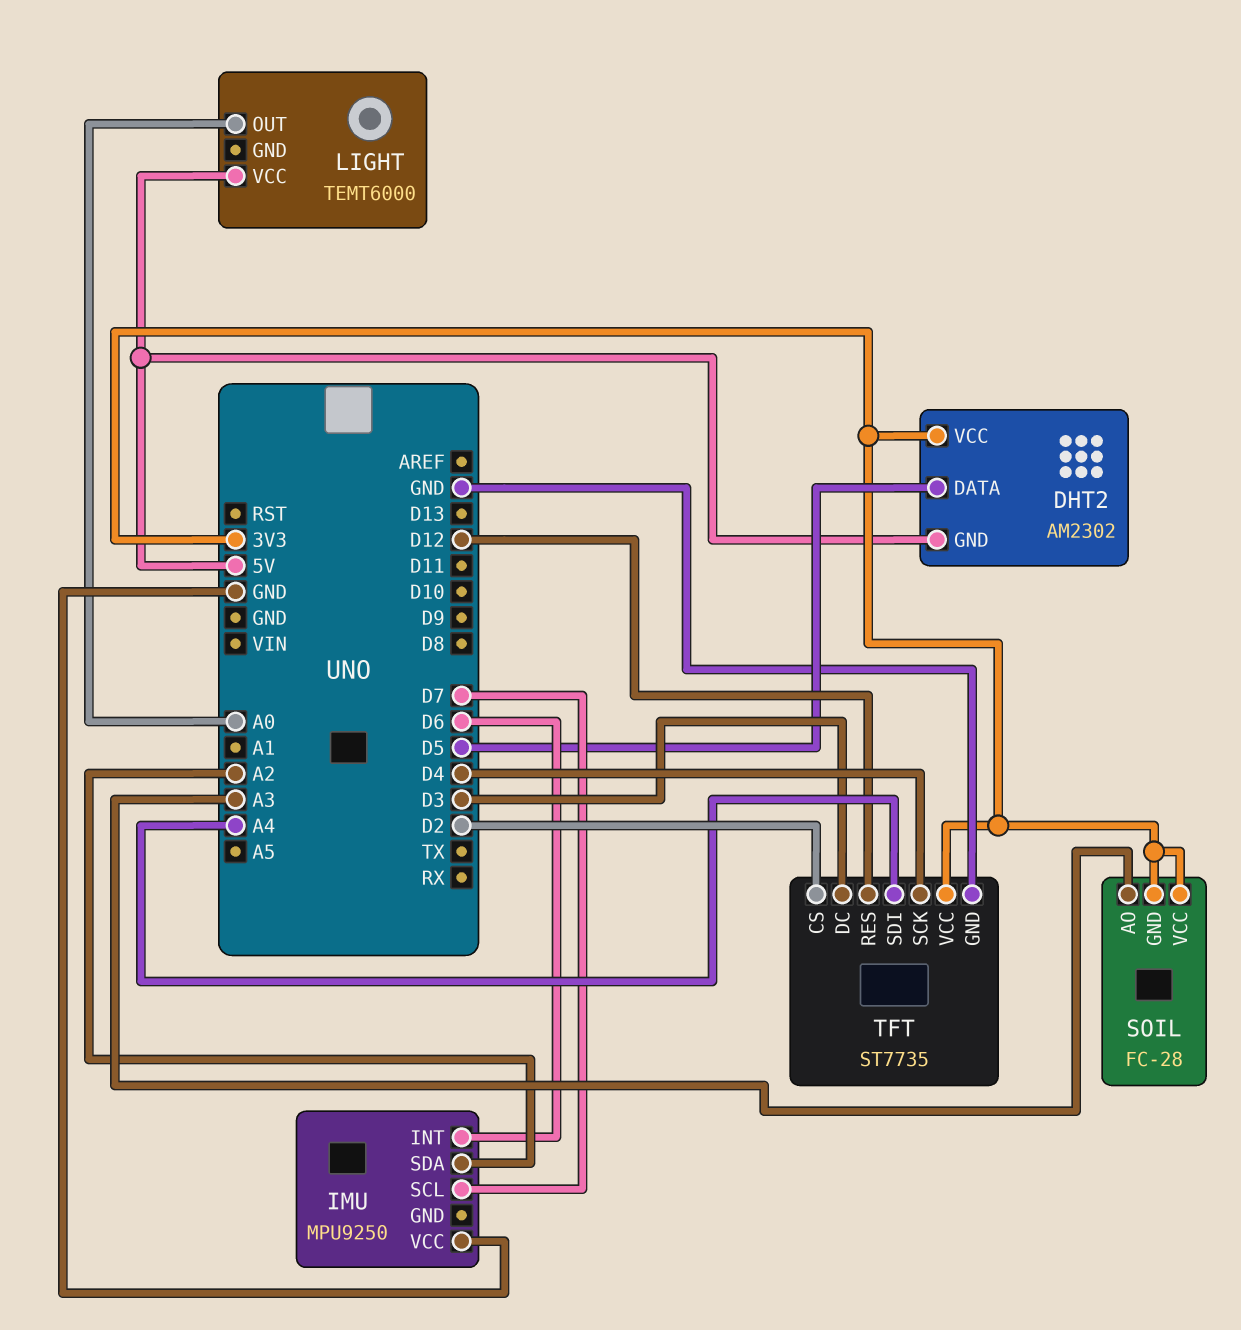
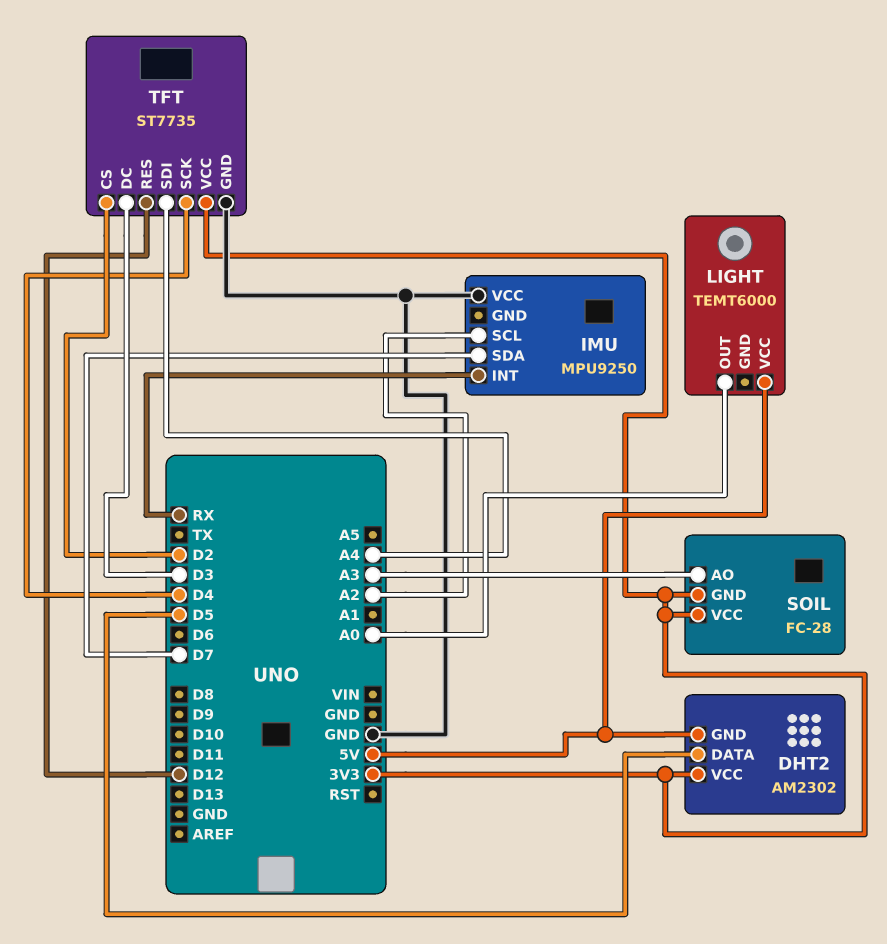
IMU pin INT: D6 -> RX
IMU pin SCL: D7 -> A2
IMU pin SDA: A2 -> D7

